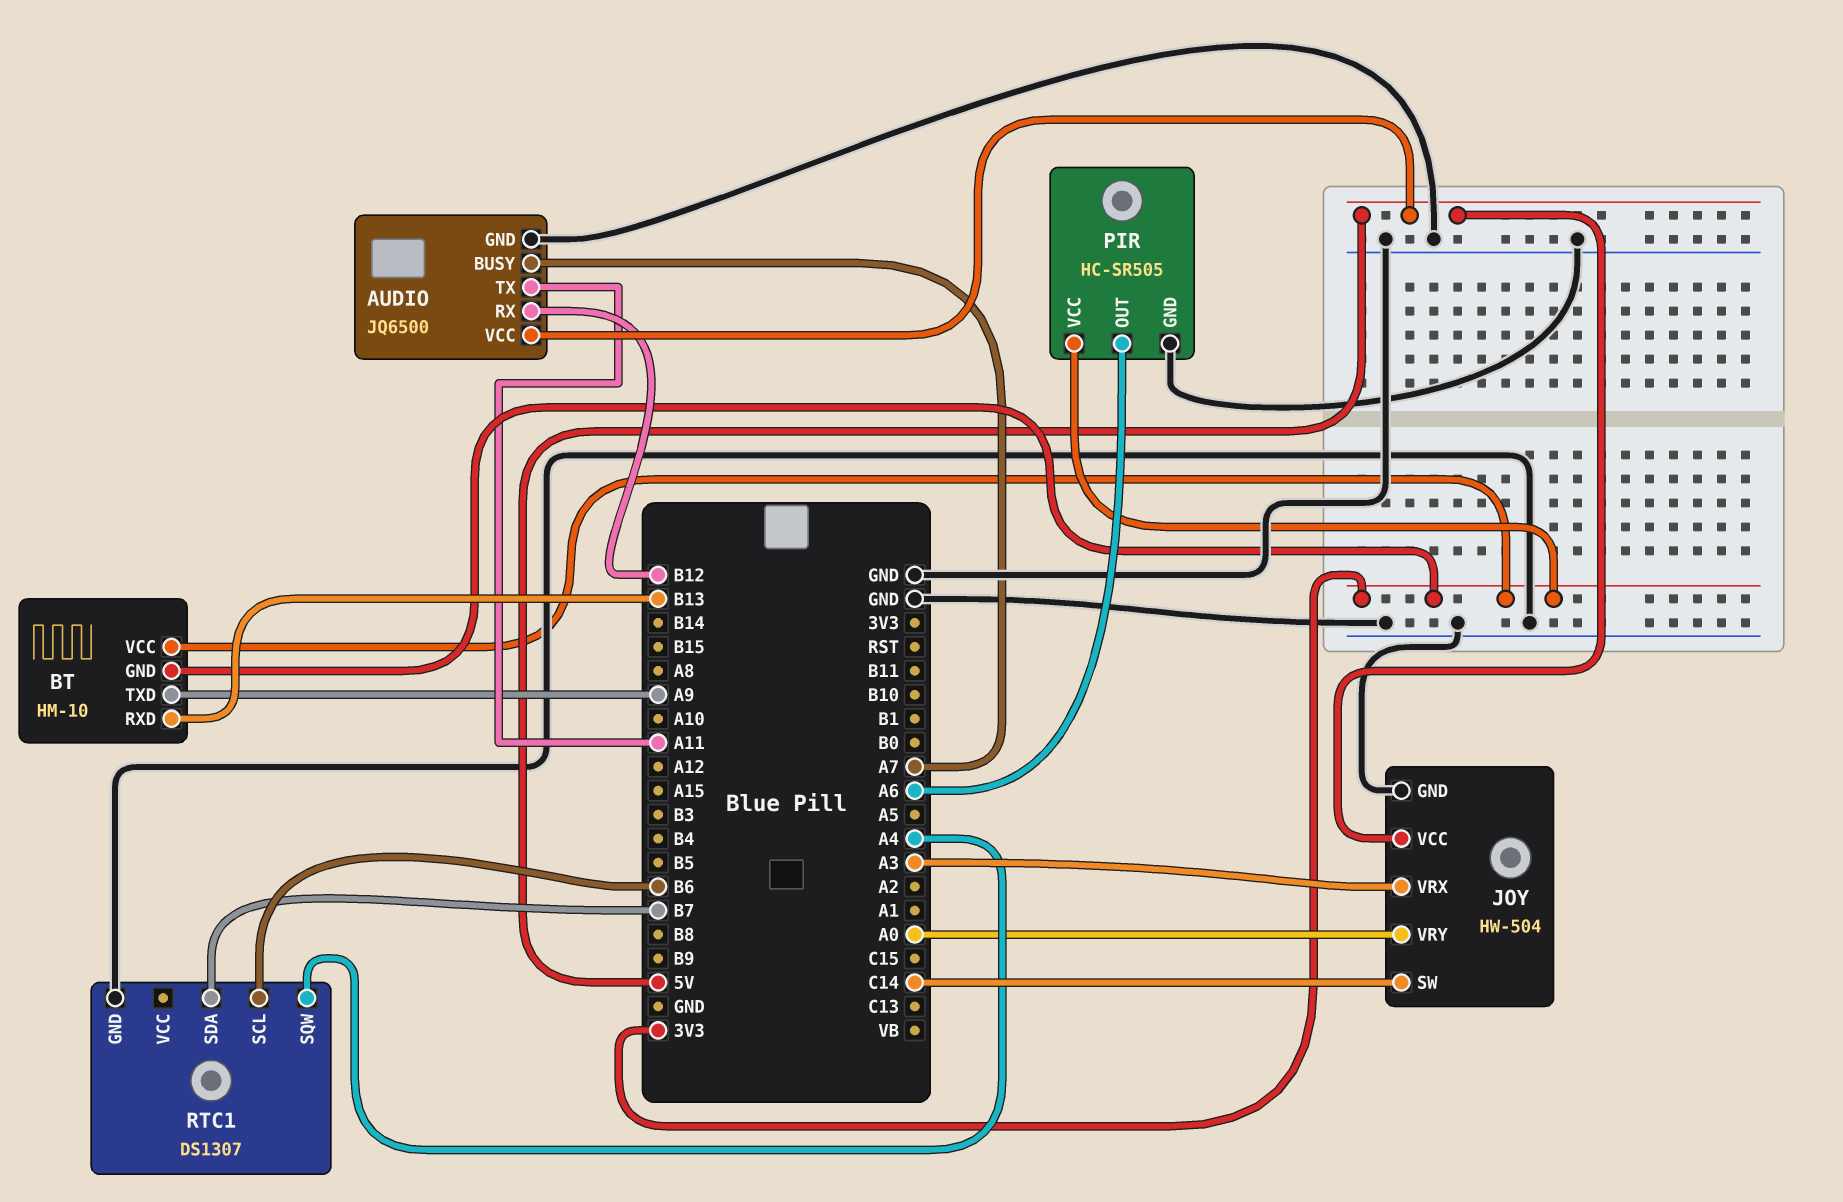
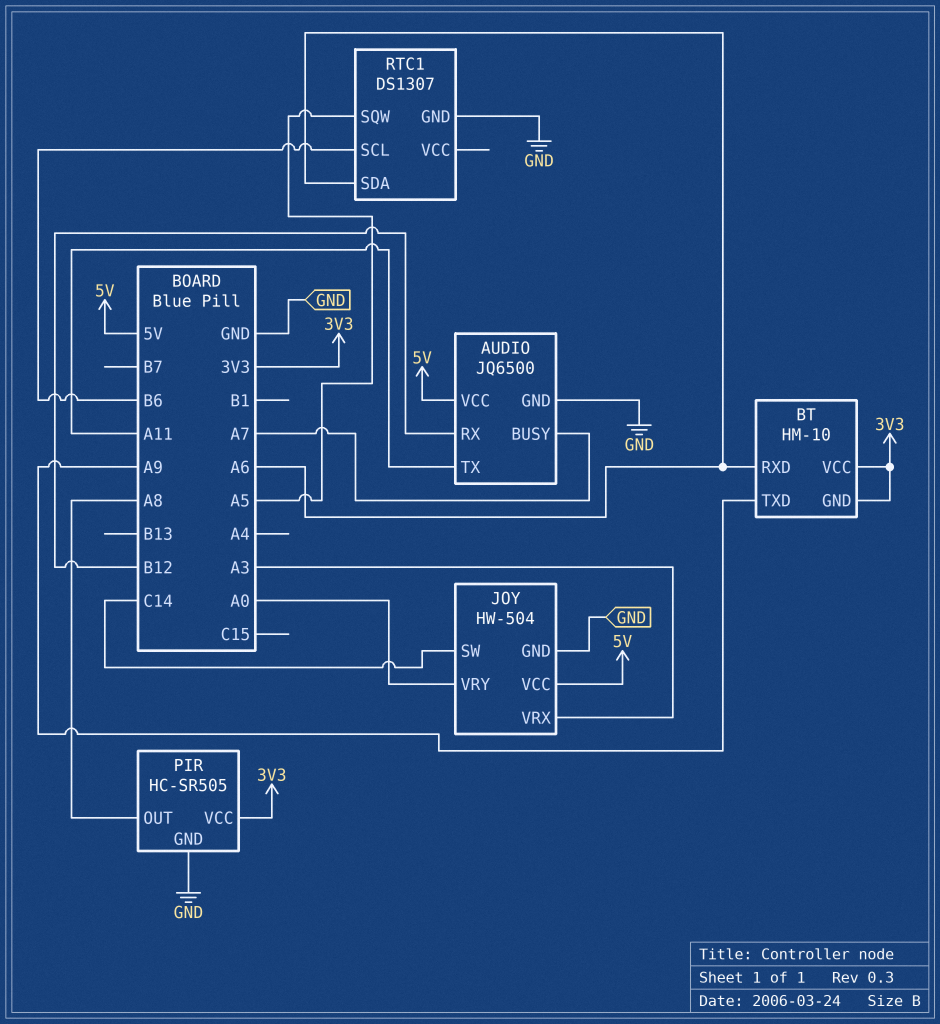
BT pin RXD: B13 -> A6
PIR pin OUT: A6 -> A8
RTC1 pin SDA: B7 -> A6
RTC1 pin SQW: A4 -> A5

